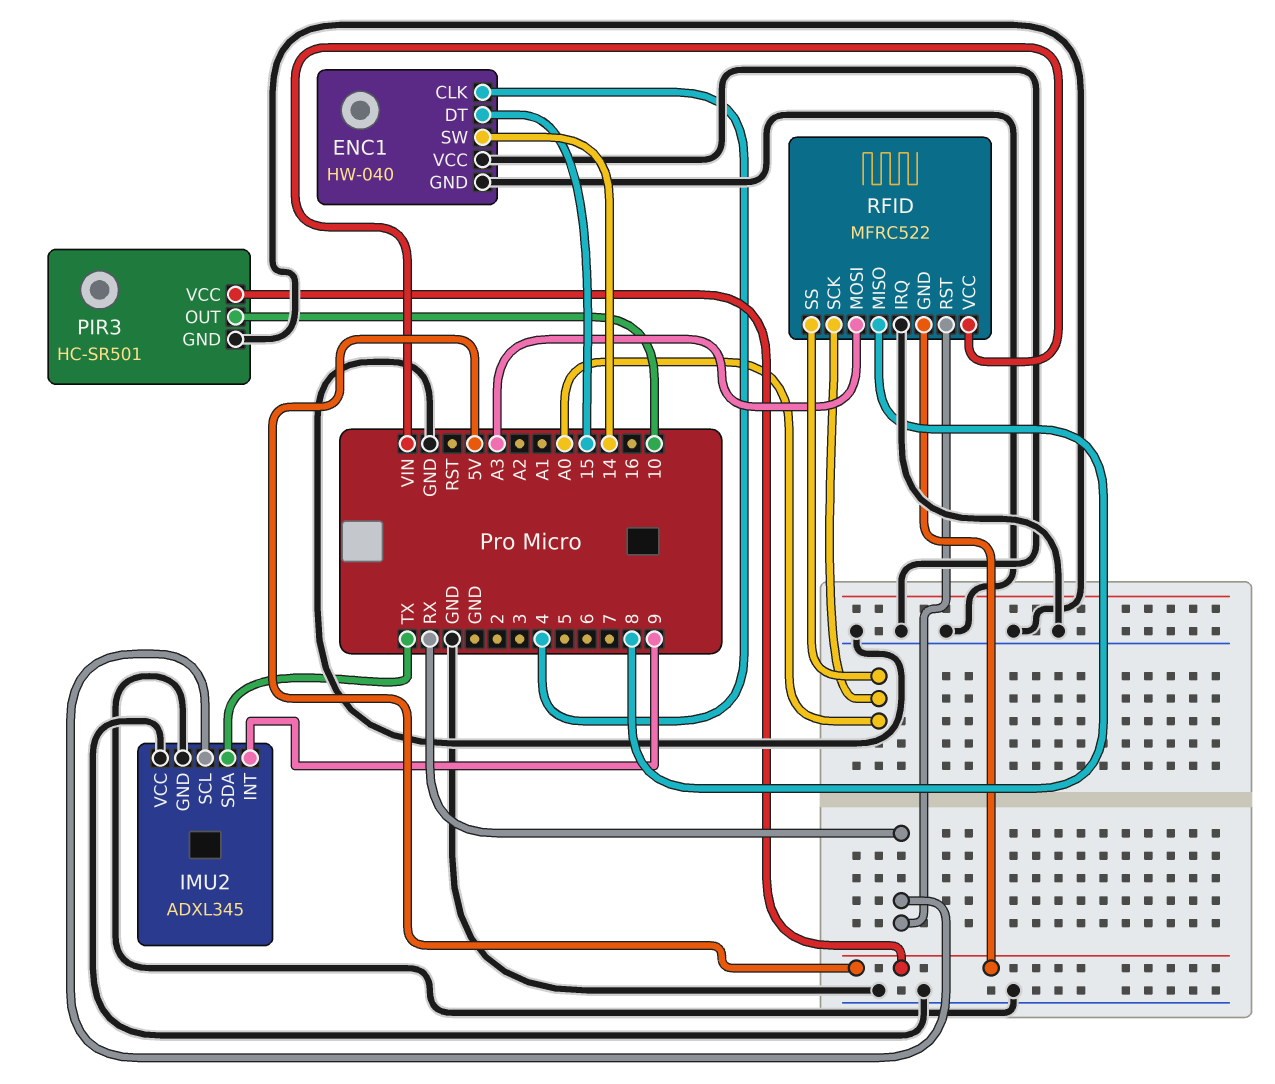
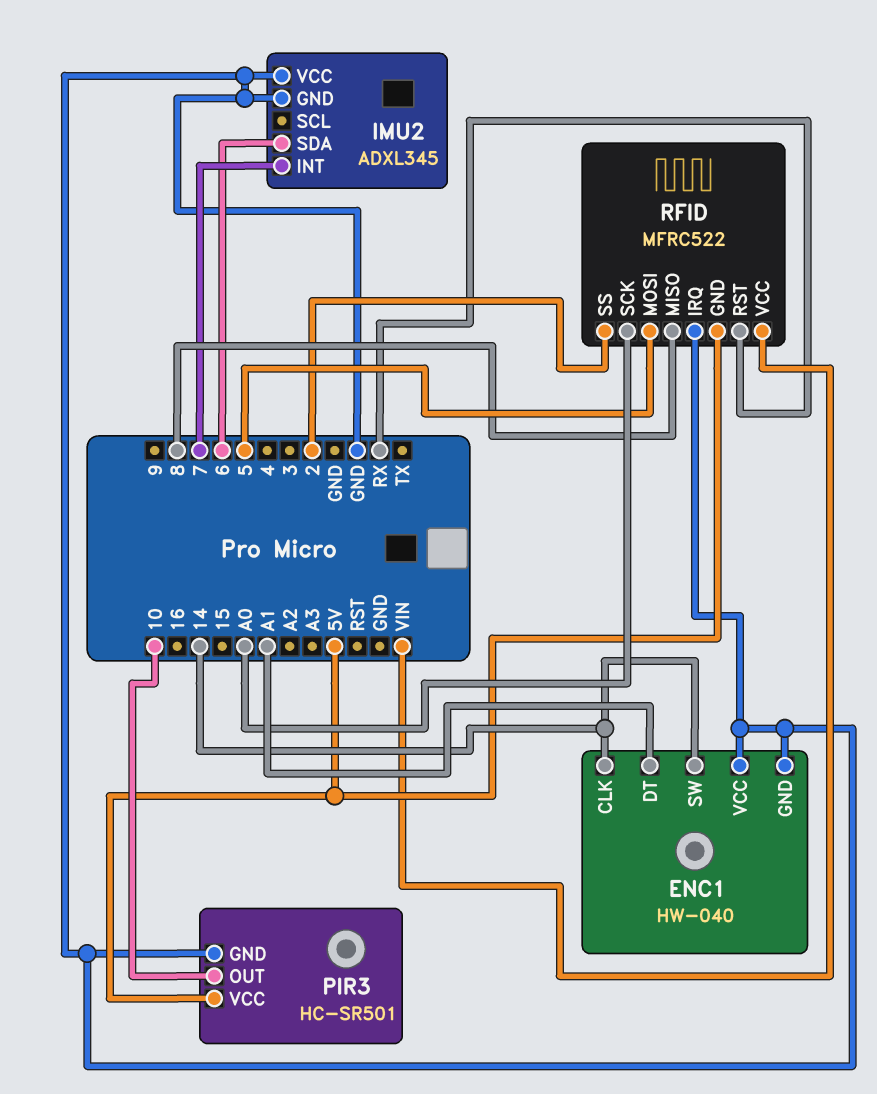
ENC1 pin CLK: 4 -> 14
ENC1 pin DT: 15 -> A1
IMU2 pin INT: 9 -> 7
IMU2 pin SCL: RX -> none
IMU2 pin SDA: TX -> 6
RFID pin MOSI: A3 -> 5
RFID pin SS: A0 -> 2

